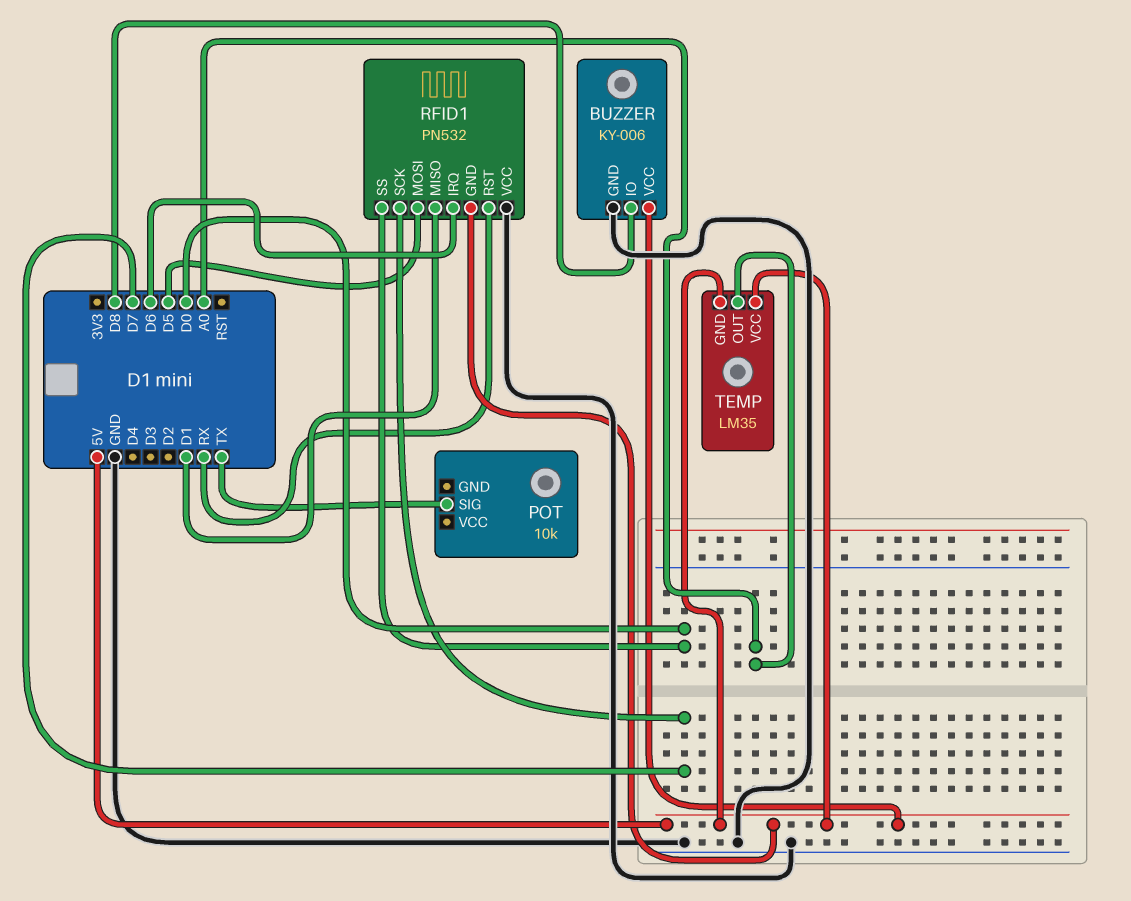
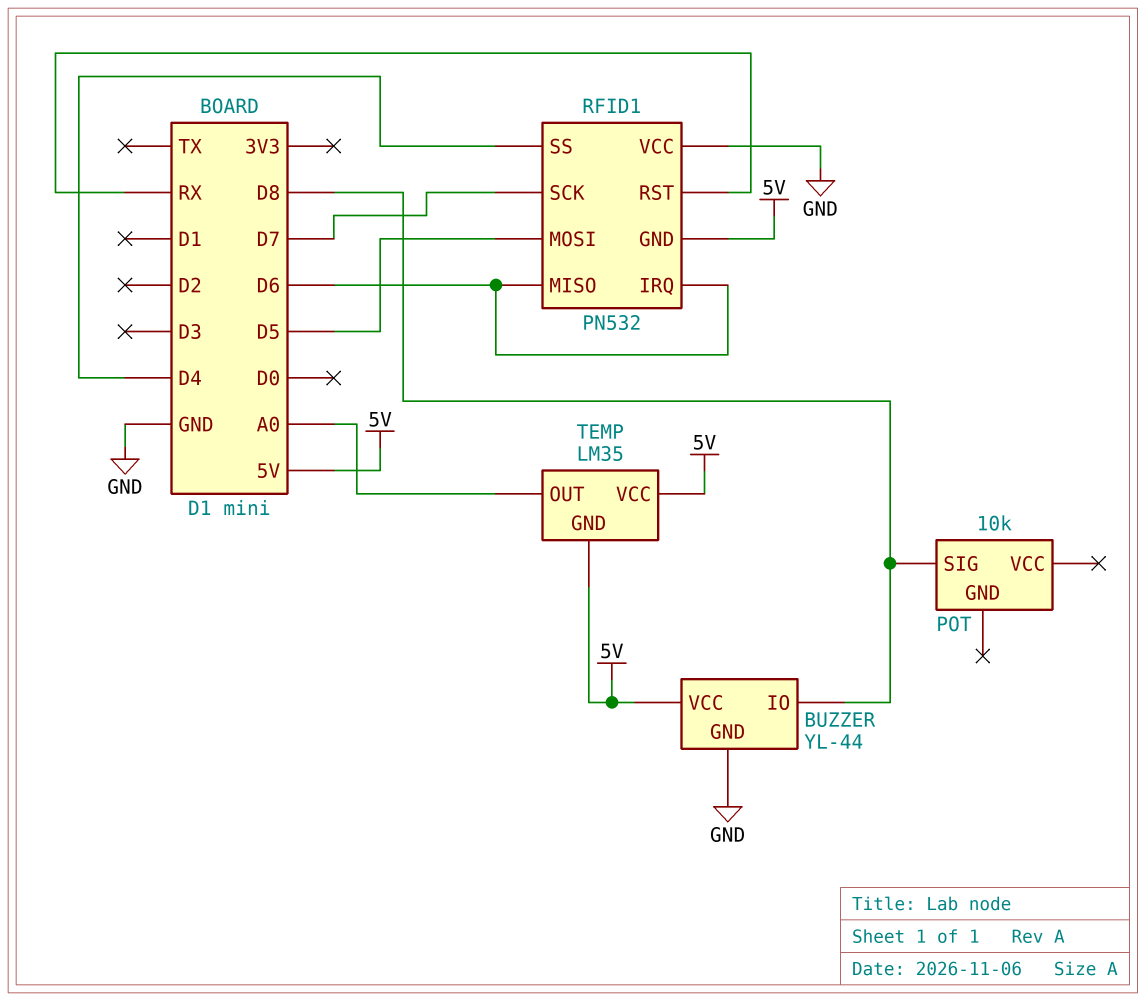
BUZZER: KY-006 -> YL-44
POT pin SIG: TX -> D8
RFID1 pin MISO: D1 -> D6
RFID1 pin SS: D0 -> D4

